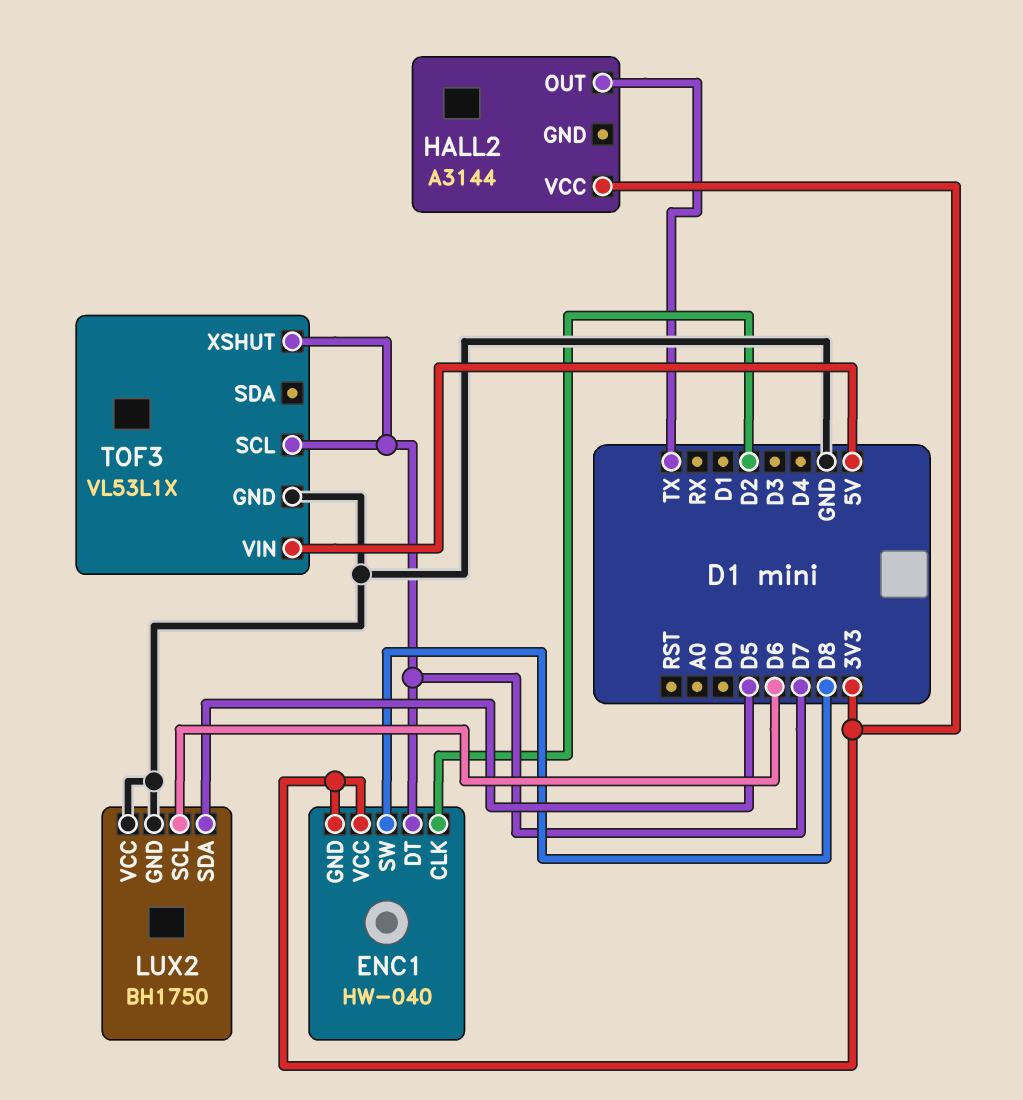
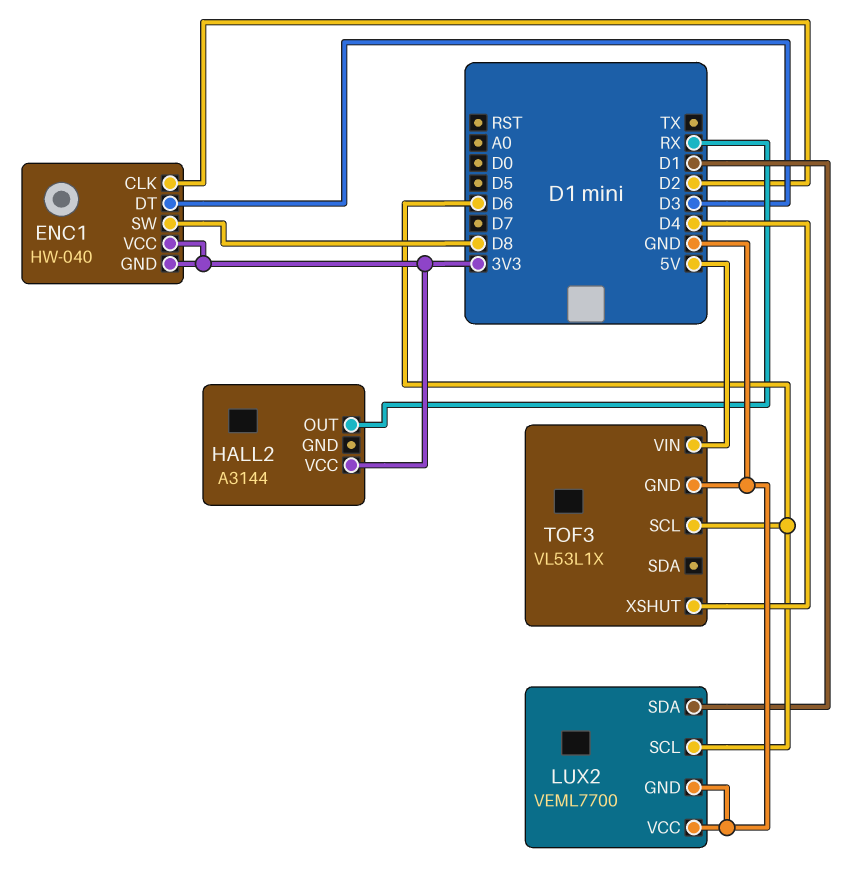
ENC1 pin DT: D7 -> D3
HALL2 pin OUT: TX -> RX
LUX2: BH1750 -> VEML7700
LUX2 pin SDA: D5 -> D1
TOF3 pin SCL: D7 -> D6
TOF3 pin XSHUT: D7 -> D4

